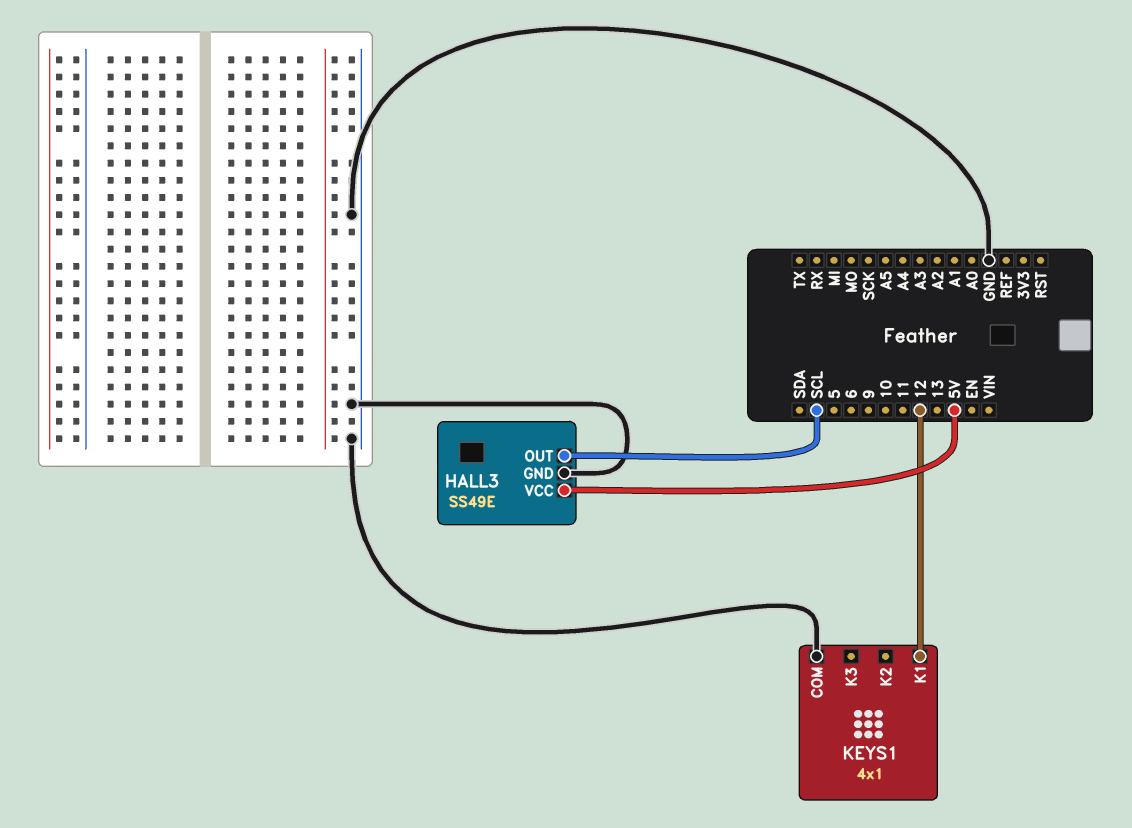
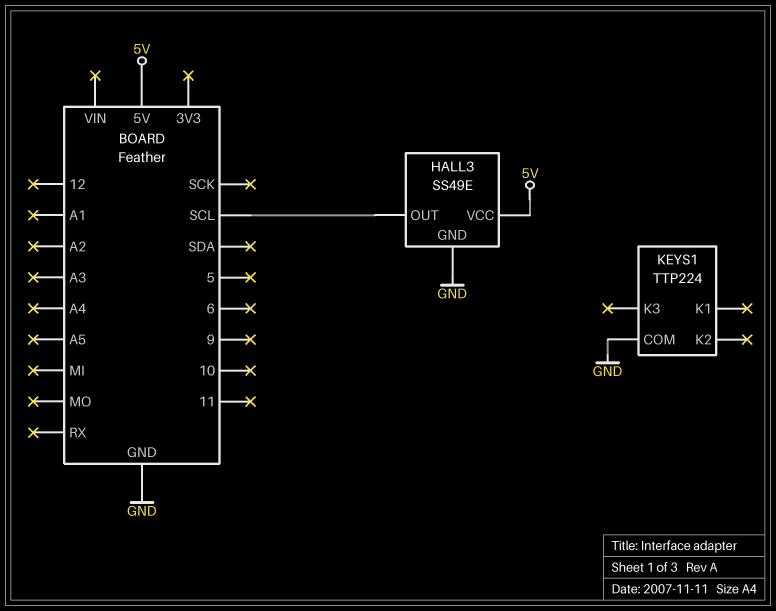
KEYS1: 4x1 -> TTP224
KEYS1 pin K1: 12 -> none

